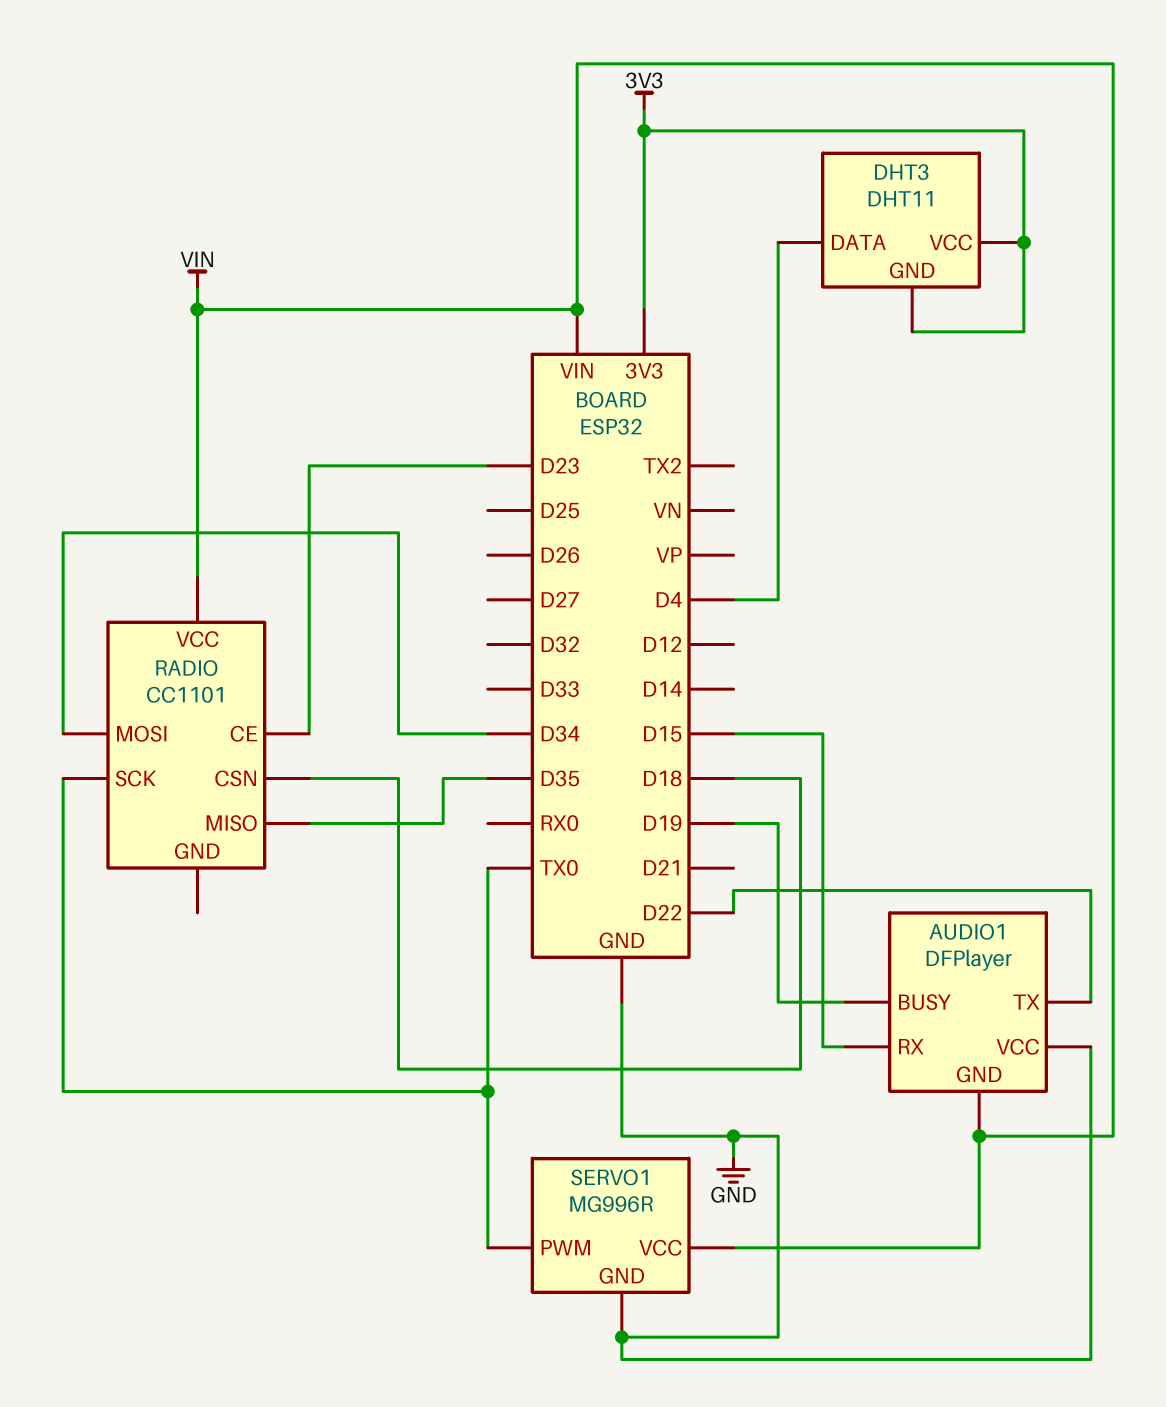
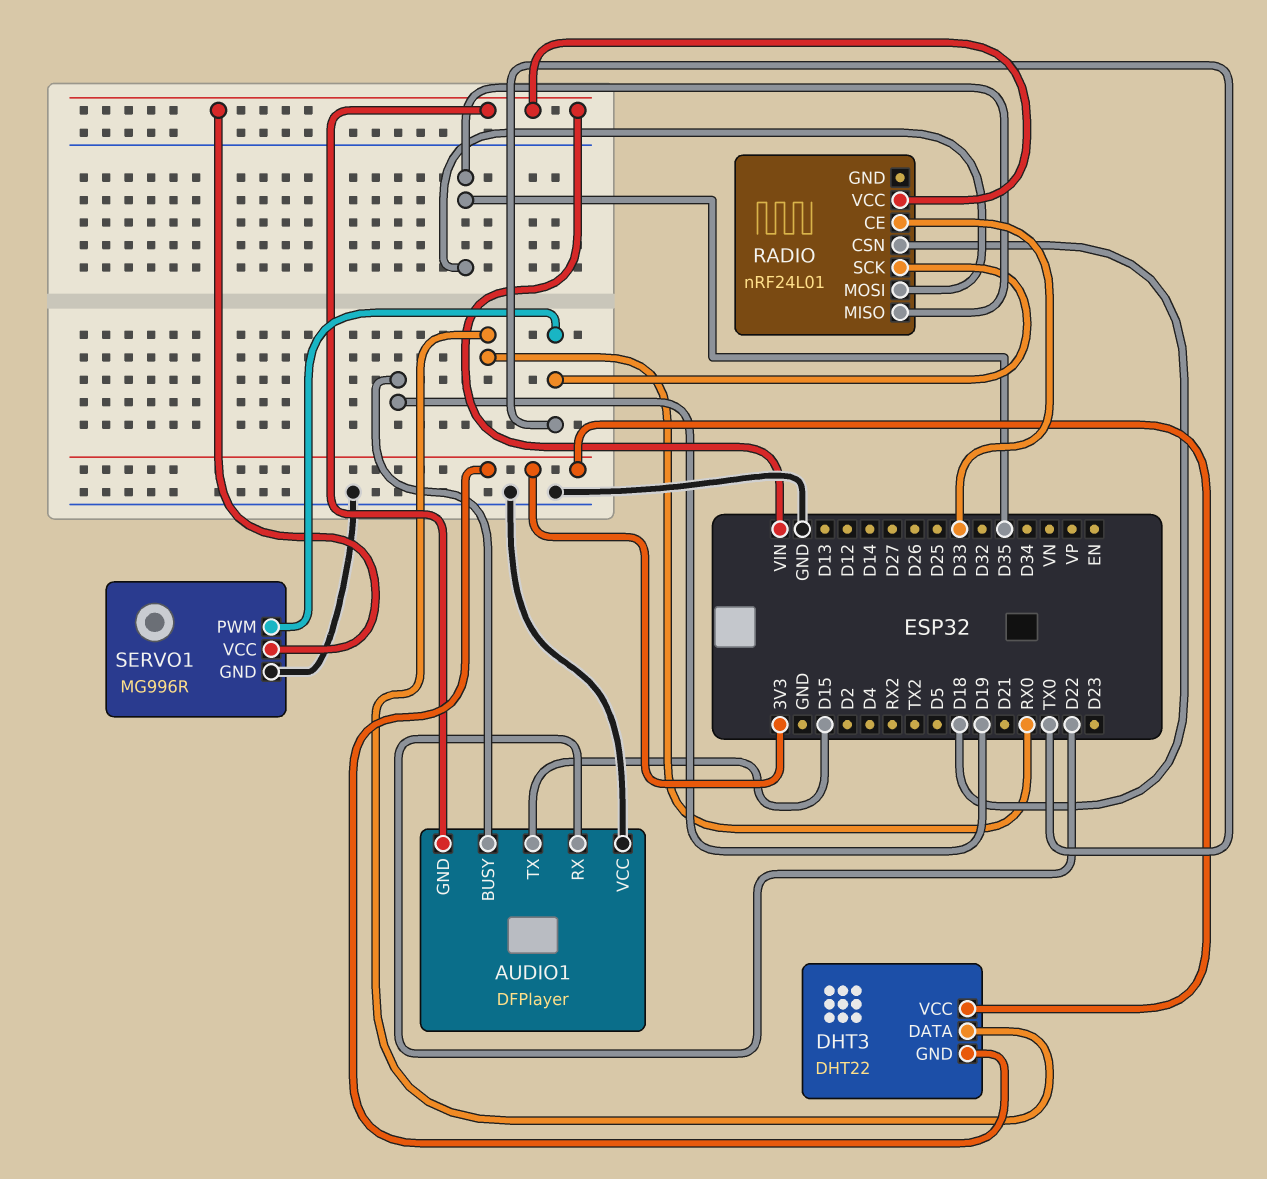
AUDIO1 pin RX: D15 -> D22
AUDIO1 pin TX: D22 -> D15
DHT3: DHT11 -> DHT22
DHT3 pin DATA: D4 -> RX0
RADIO: CC1101 -> nRF24L01
RADIO pin CE: D23 -> D33
RADIO pin MOSI: D34 -> D35

